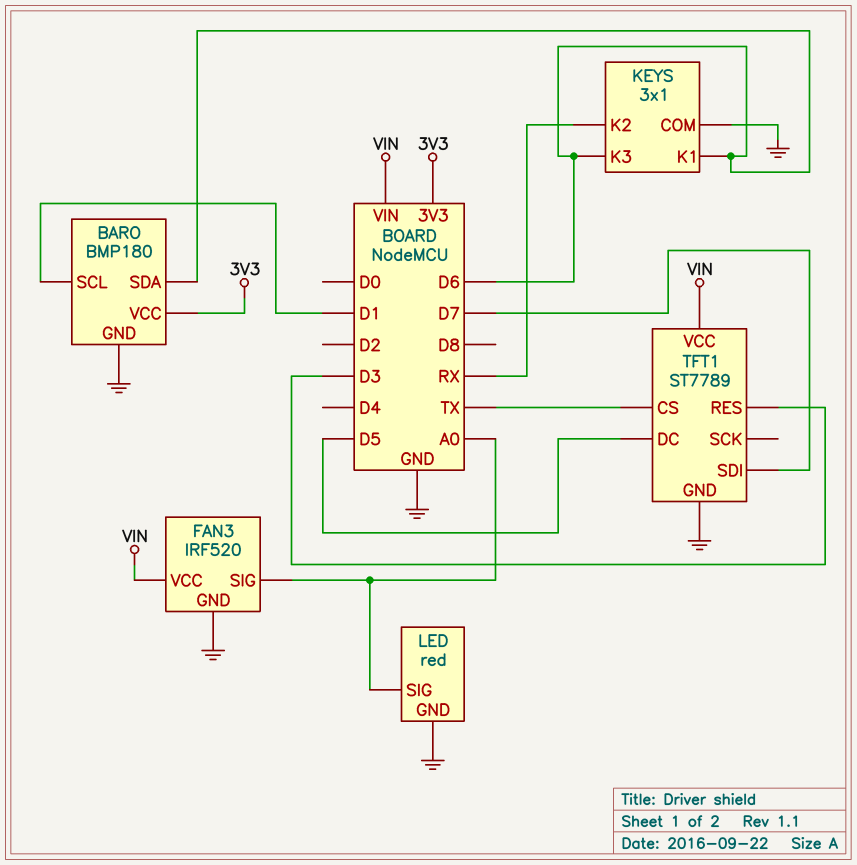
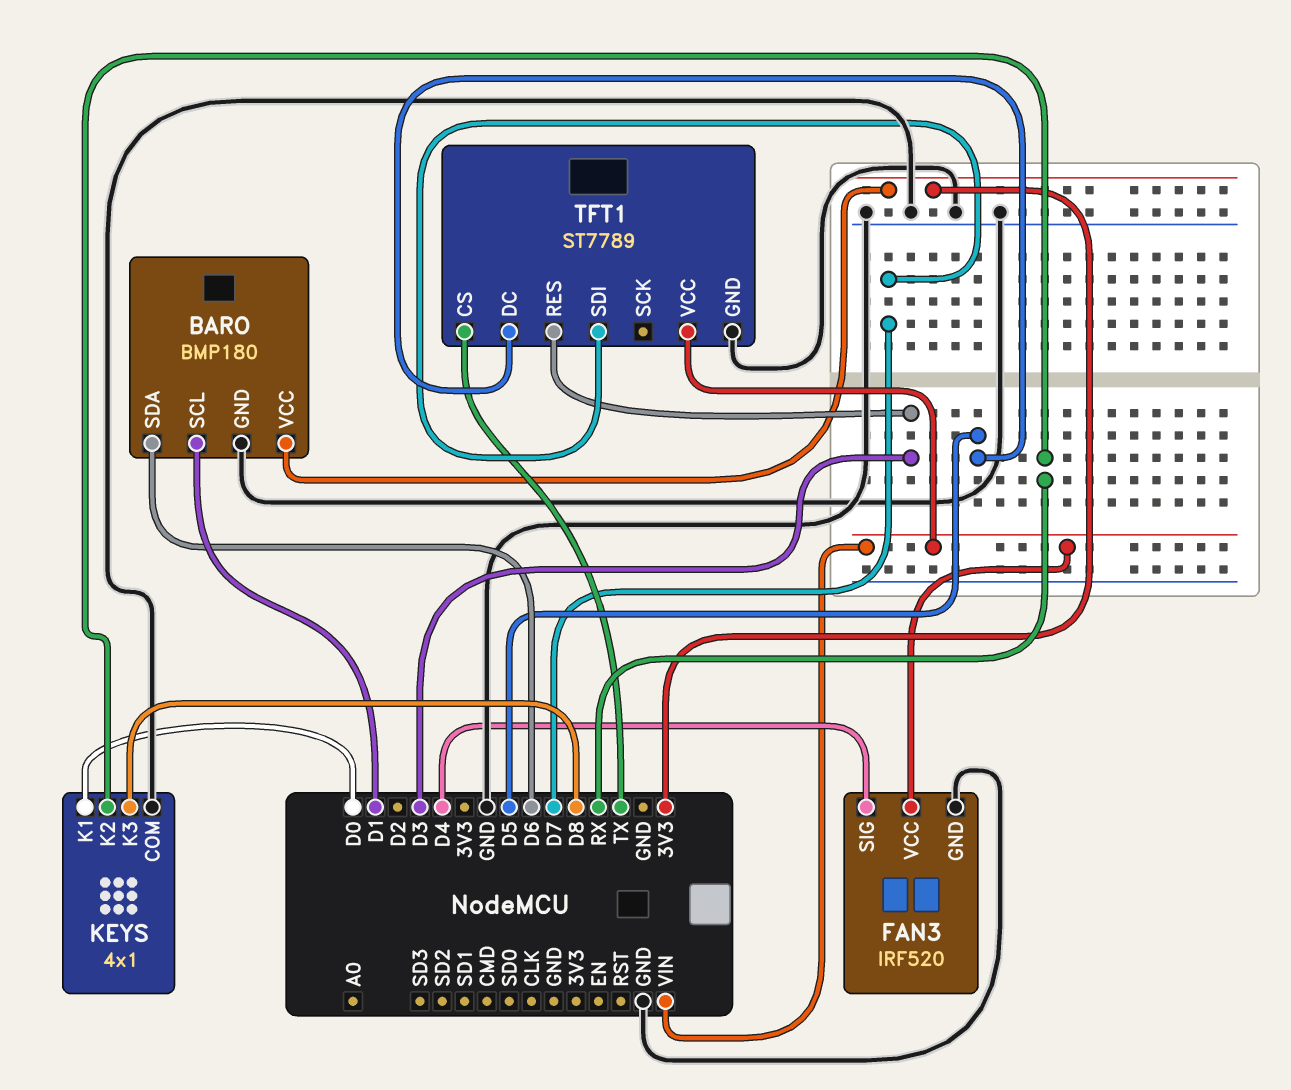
FAN3 pin SIG: A0 -> D4
KEYS: 3x1 -> 4x1
KEYS pin K1: D6 -> D0
KEYS pin K3: D6 -> D8
LED: red -> none
LED pin GND: GND -> none
LED pin SIG: A0 -> none

